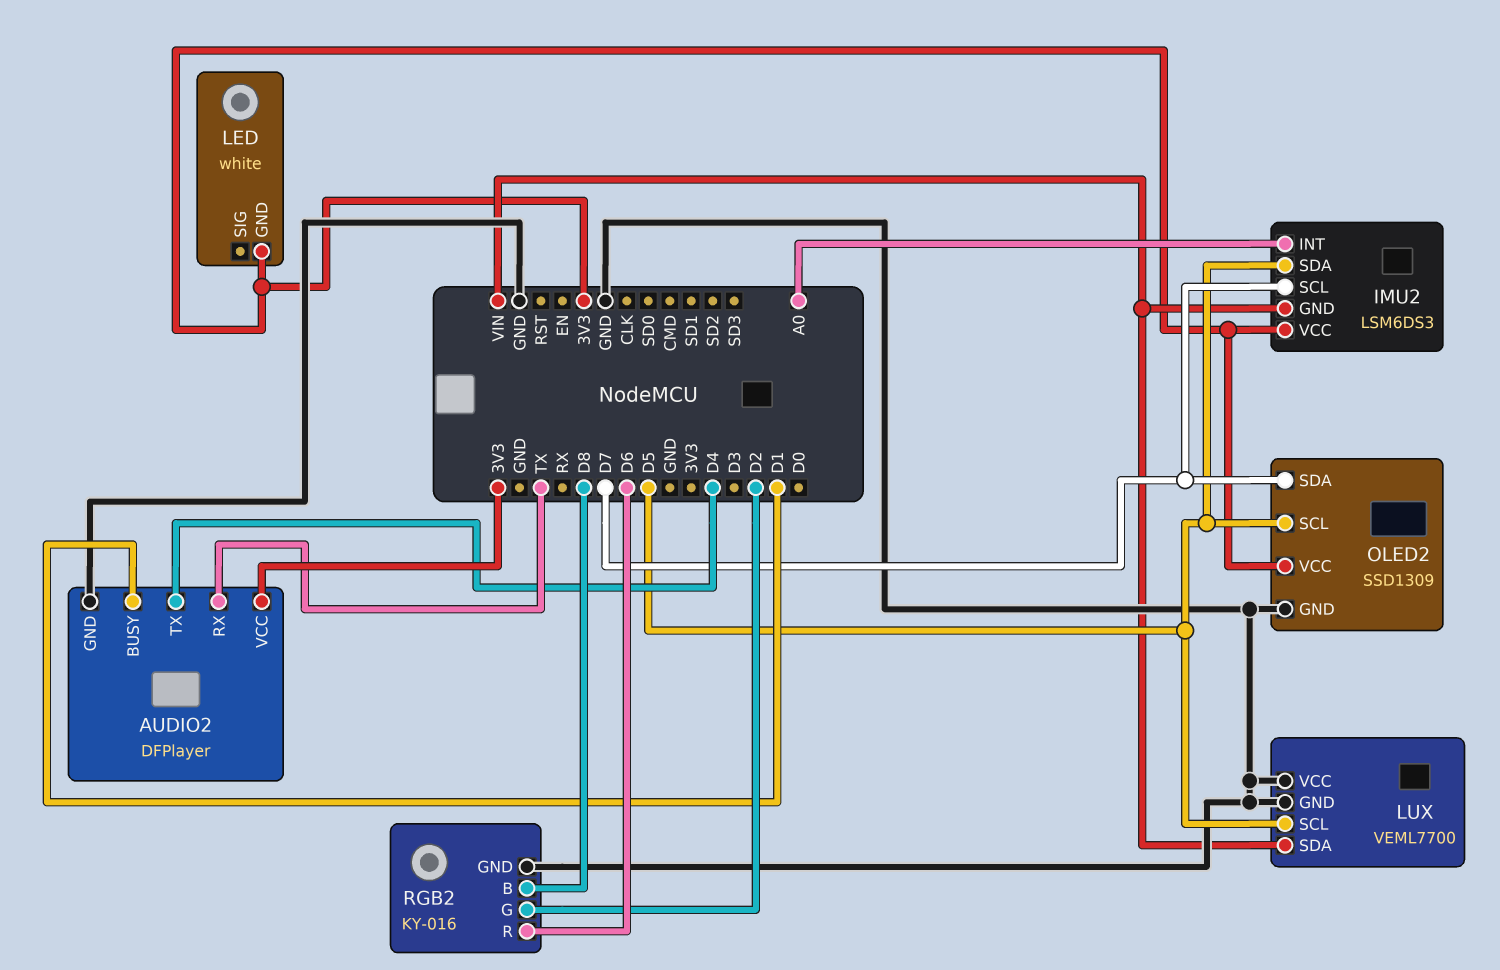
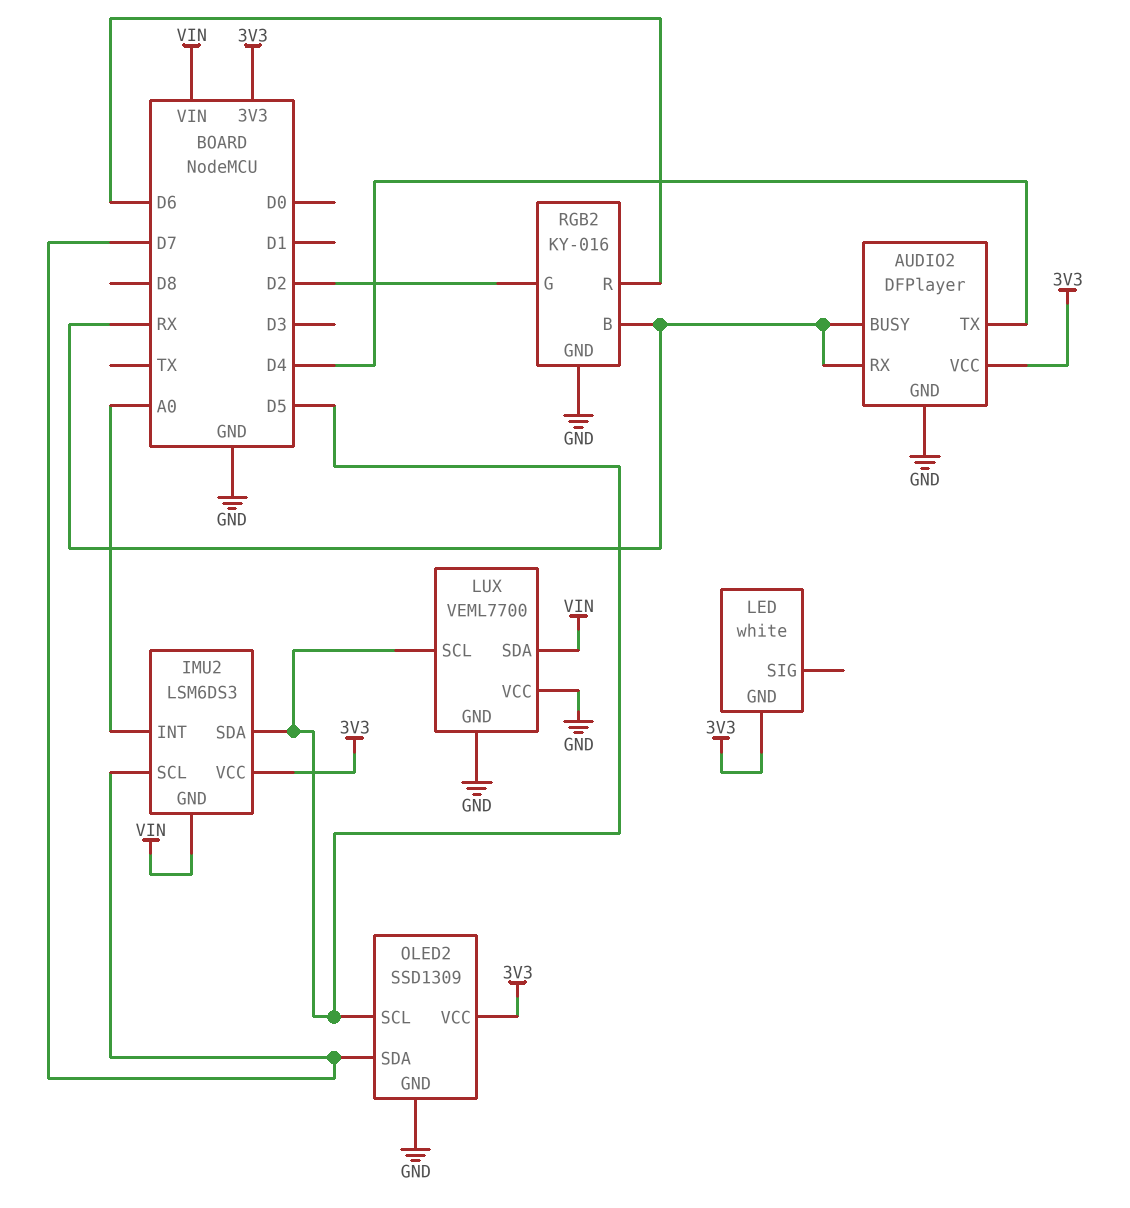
AUDIO2 pin BUSY: D1 -> RX
AUDIO2 pin RX: TX -> RX
RGB2 pin B: D8 -> RX

